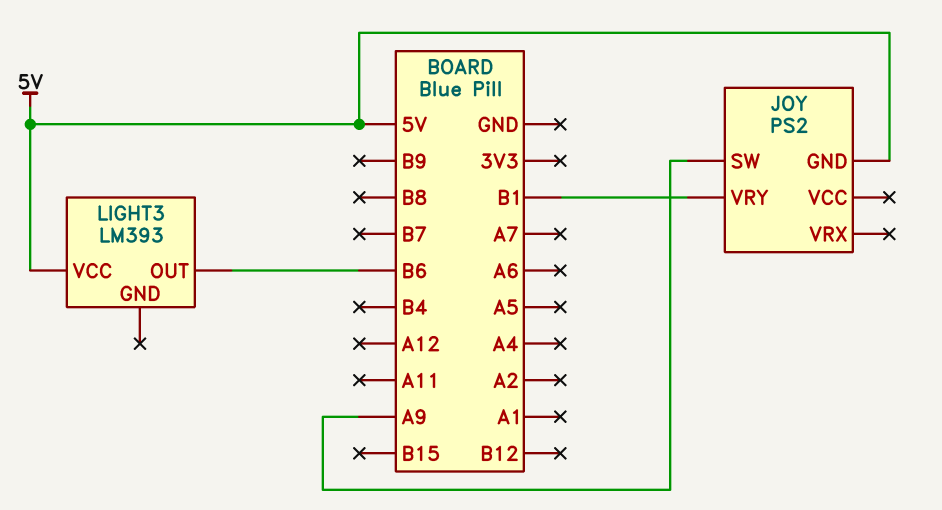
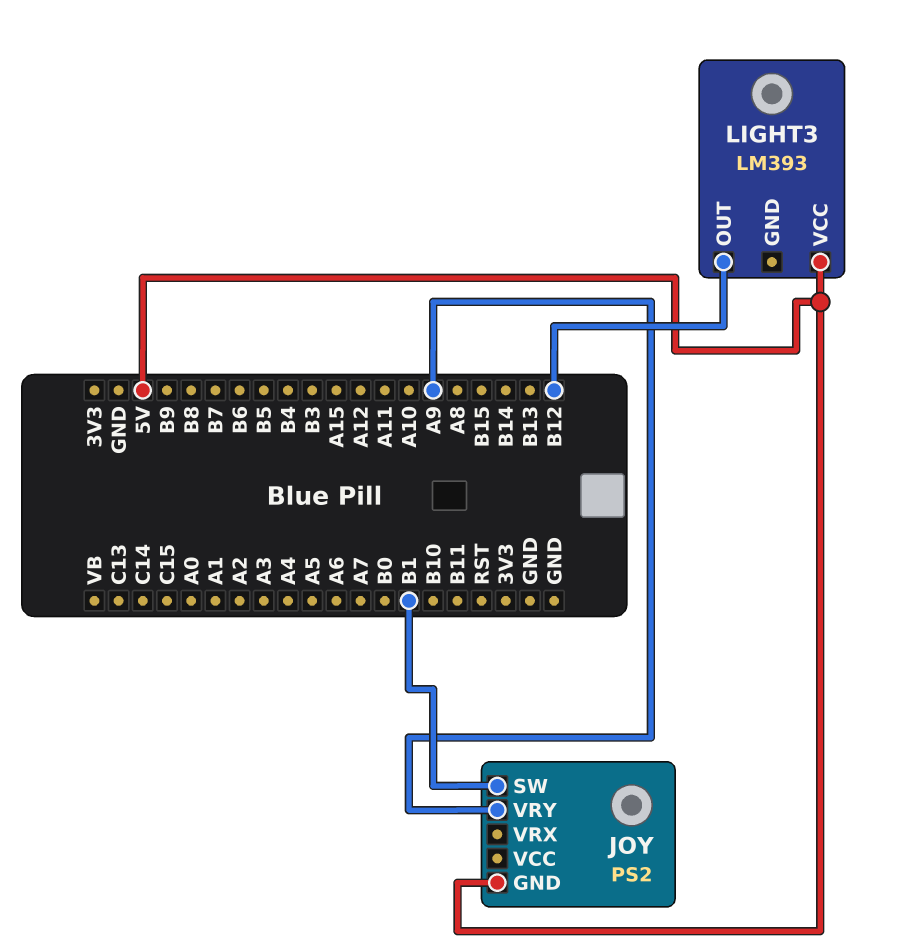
JOY pin SW: A9 -> B1
JOY pin VRY: B1 -> A9
LIGHT3 pin OUT: B6 -> B12

